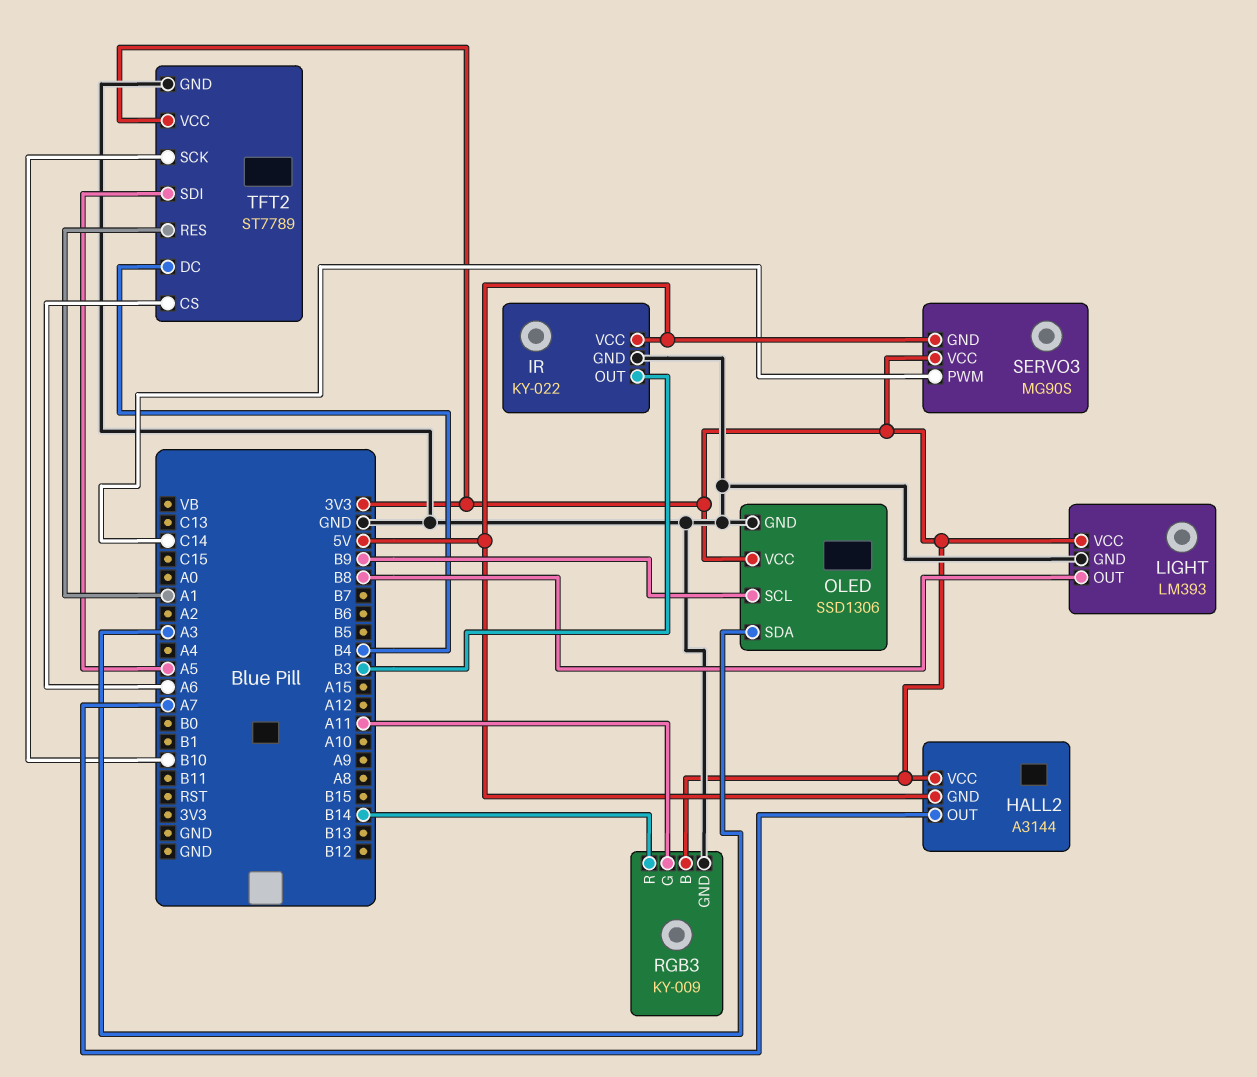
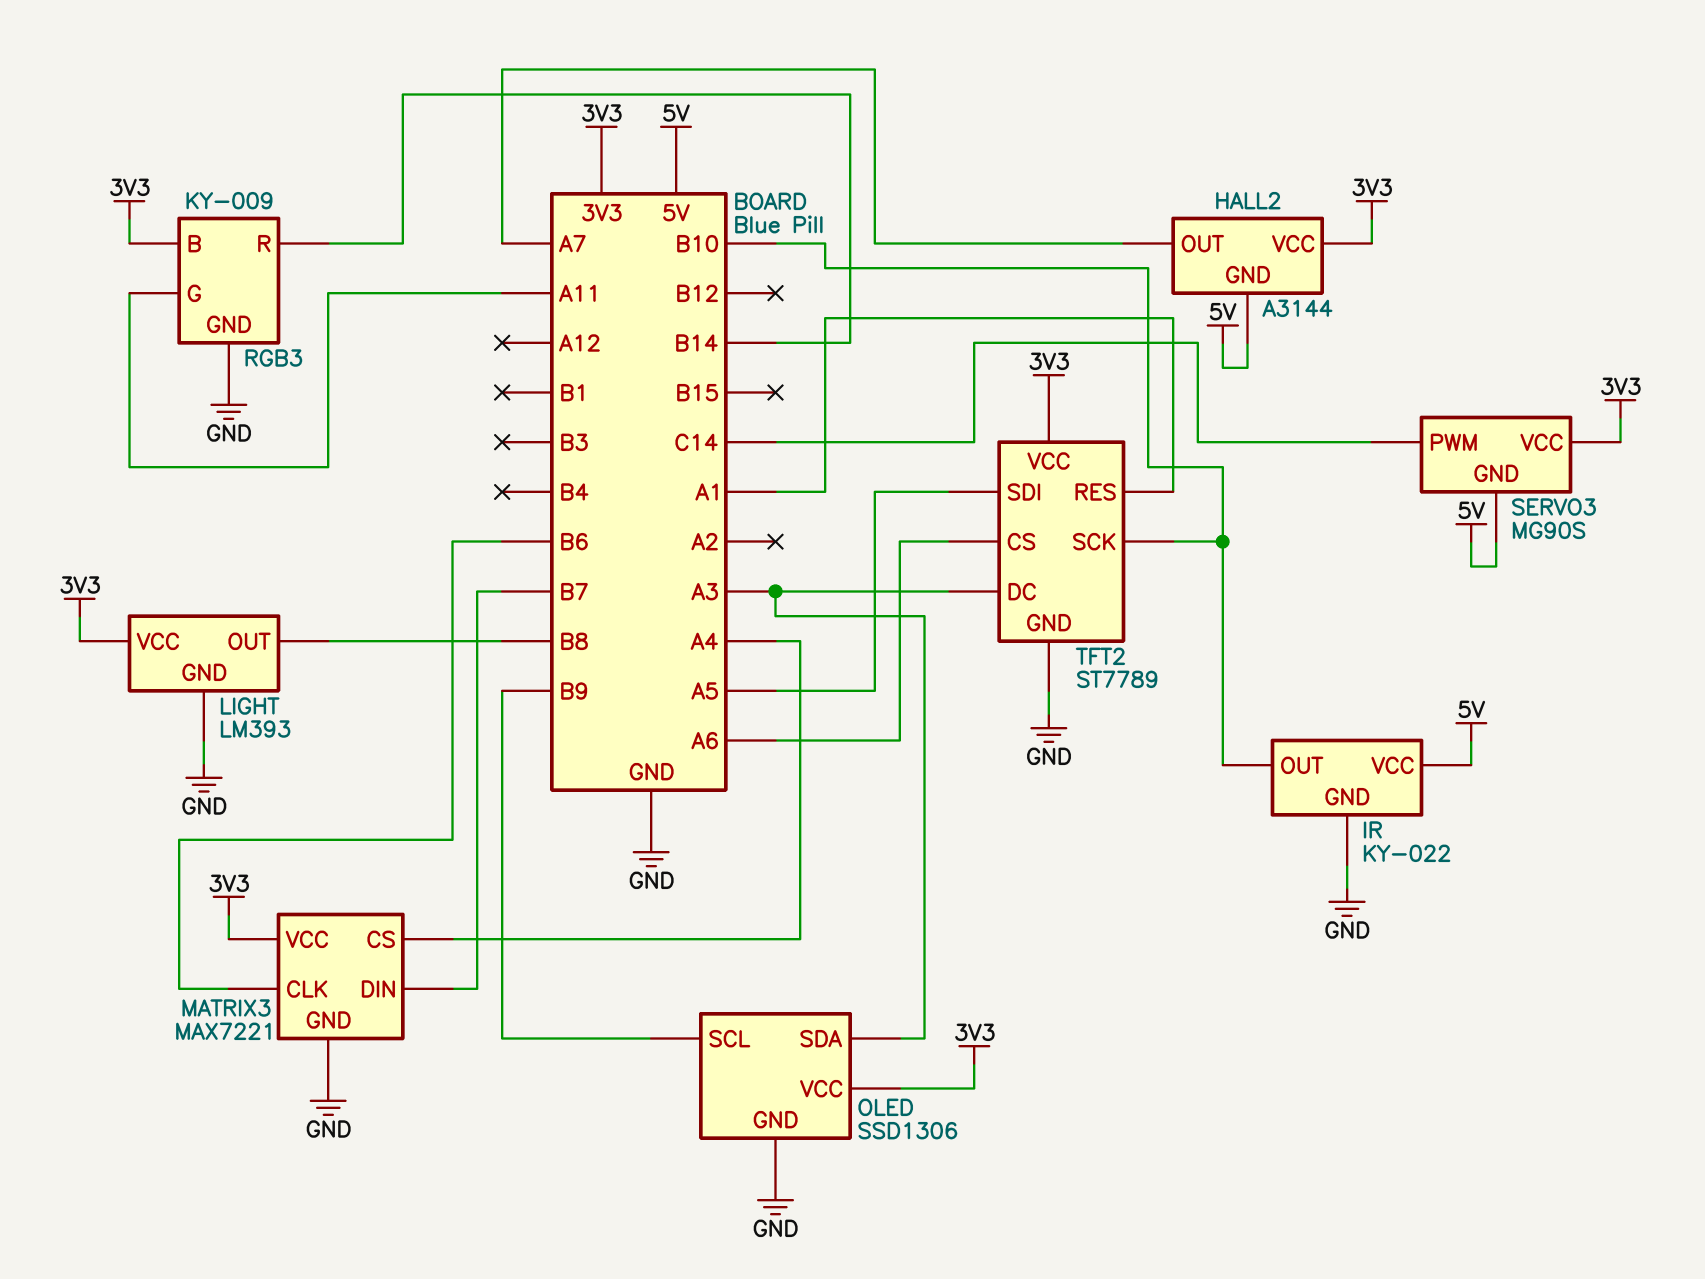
IR pin OUT: B3 -> B10
MATRIX3: none -> MAX7221
MATRIX3 pin CLK: none -> B6
MATRIX3 pin CS: none -> A4
MATRIX3 pin DIN: none -> B7
MATRIX3 pin GND: none -> GND
MATRIX3 pin VCC: none -> 3V3
TFT2 pin DC: B4 -> A3

